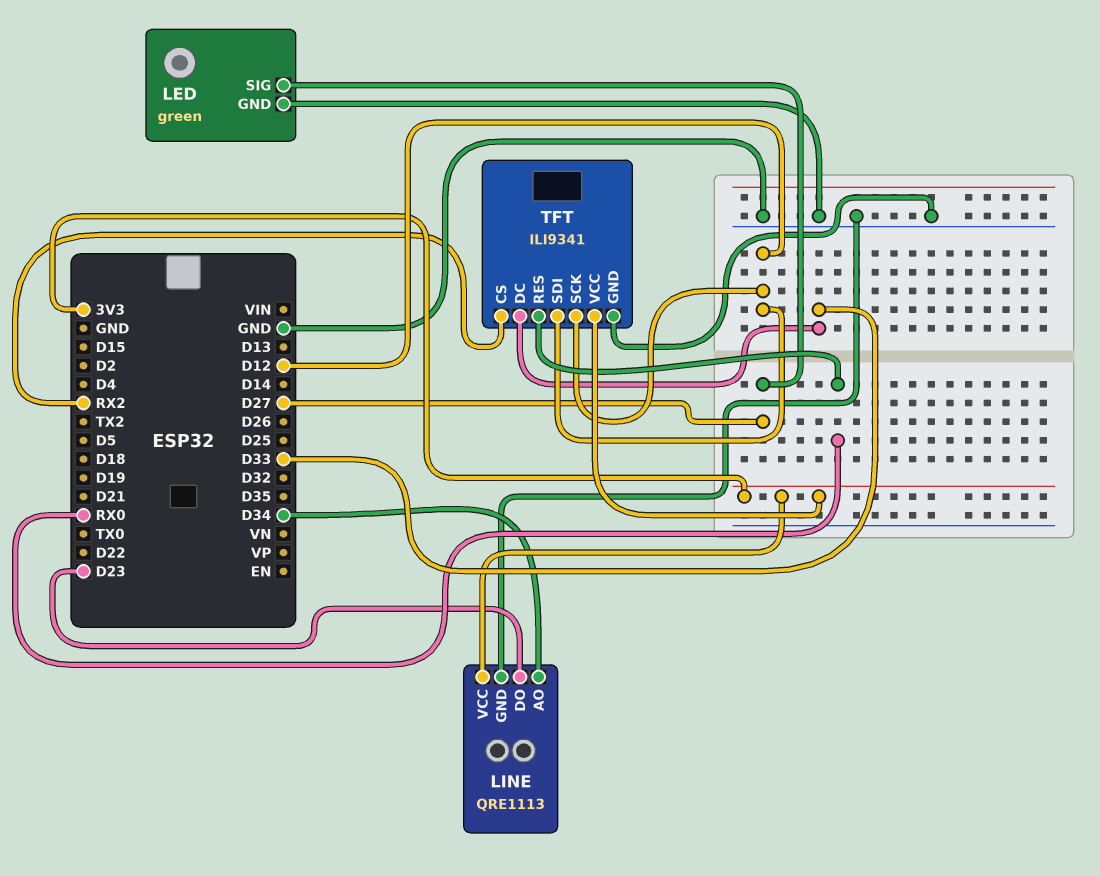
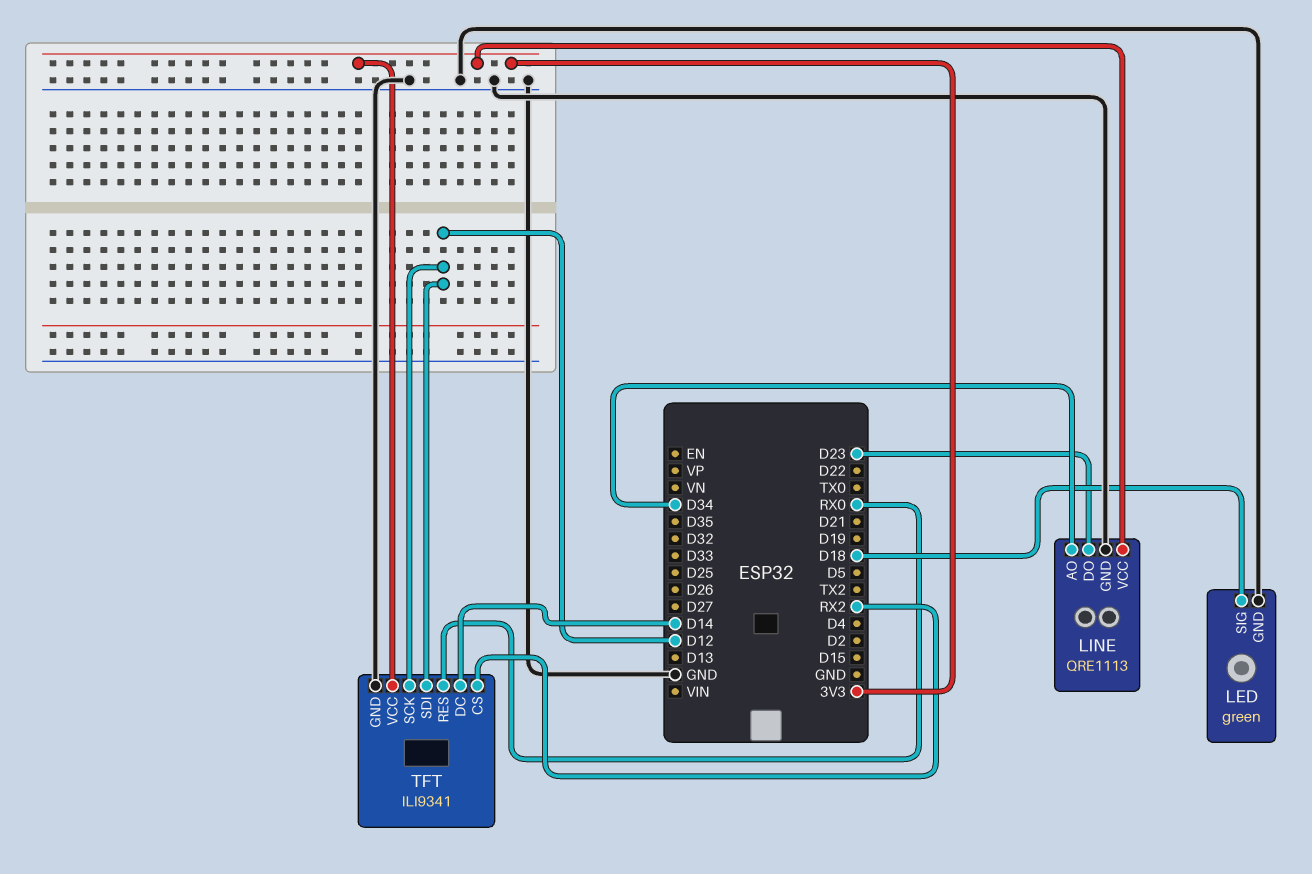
LED pin SIG: D27 -> D18
TFT pin DC: D33 -> D14

